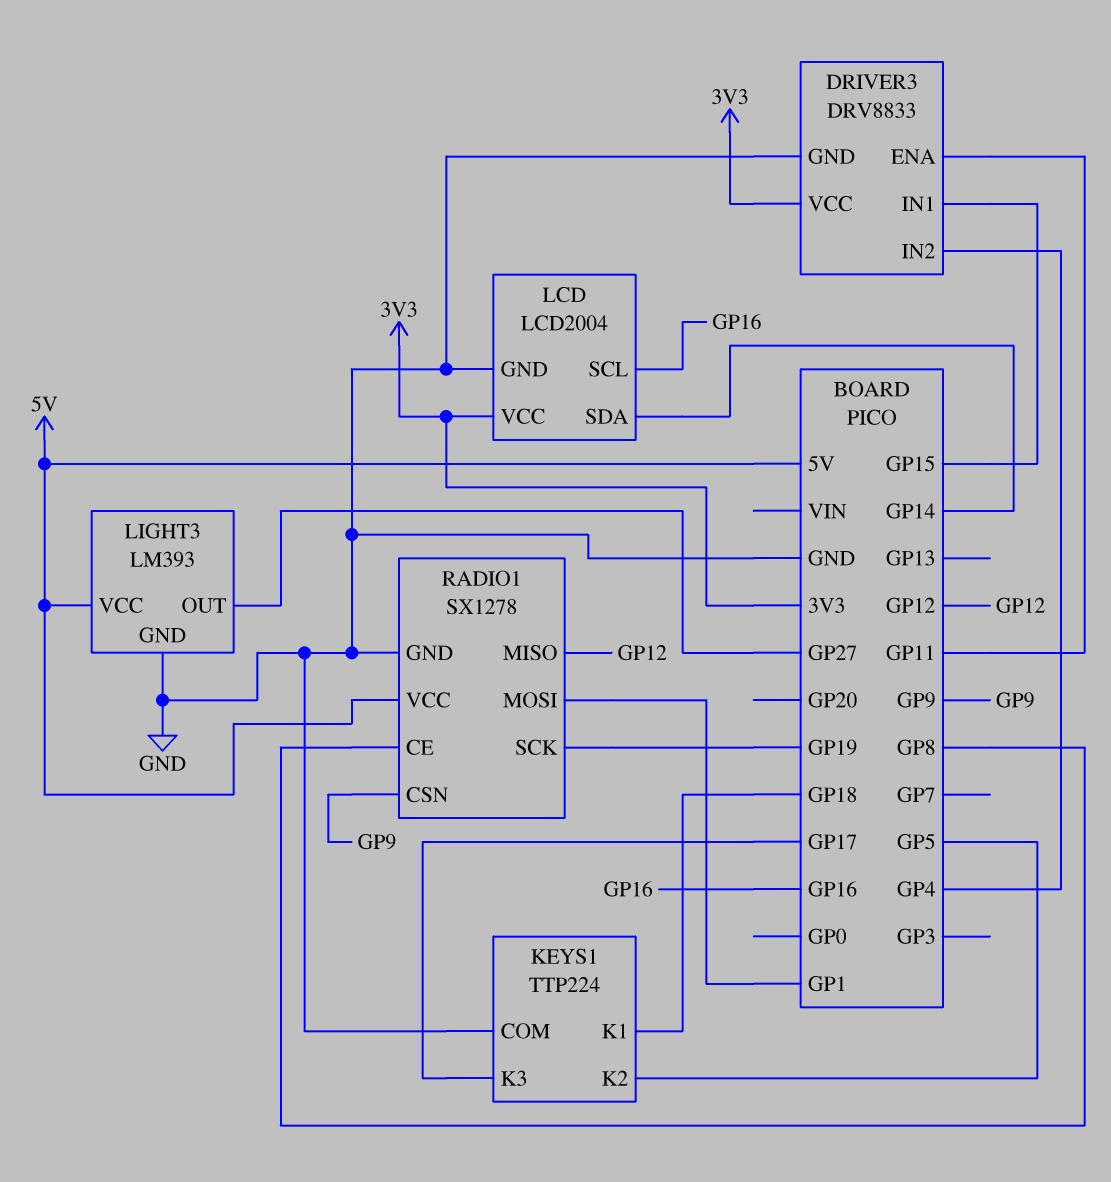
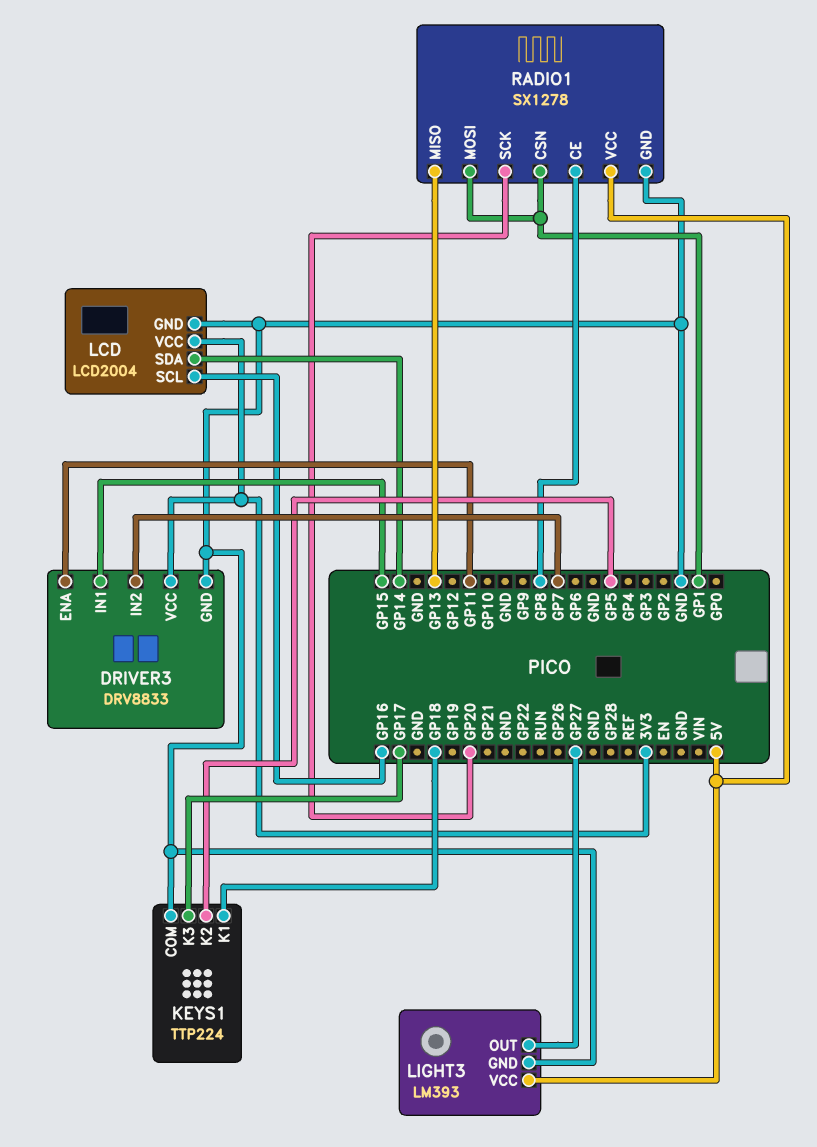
DRIVER3 pin IN2: GP4 -> GP7
RADIO1 pin CSN: GP9 -> GP1
RADIO1 pin MISO: GP12 -> GP13
RADIO1 pin SCK: GP19 -> GP20

